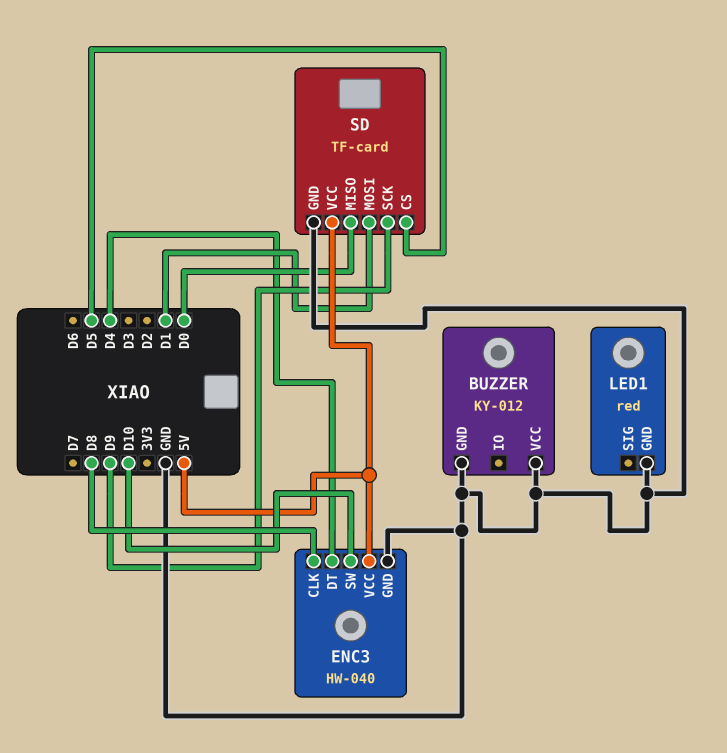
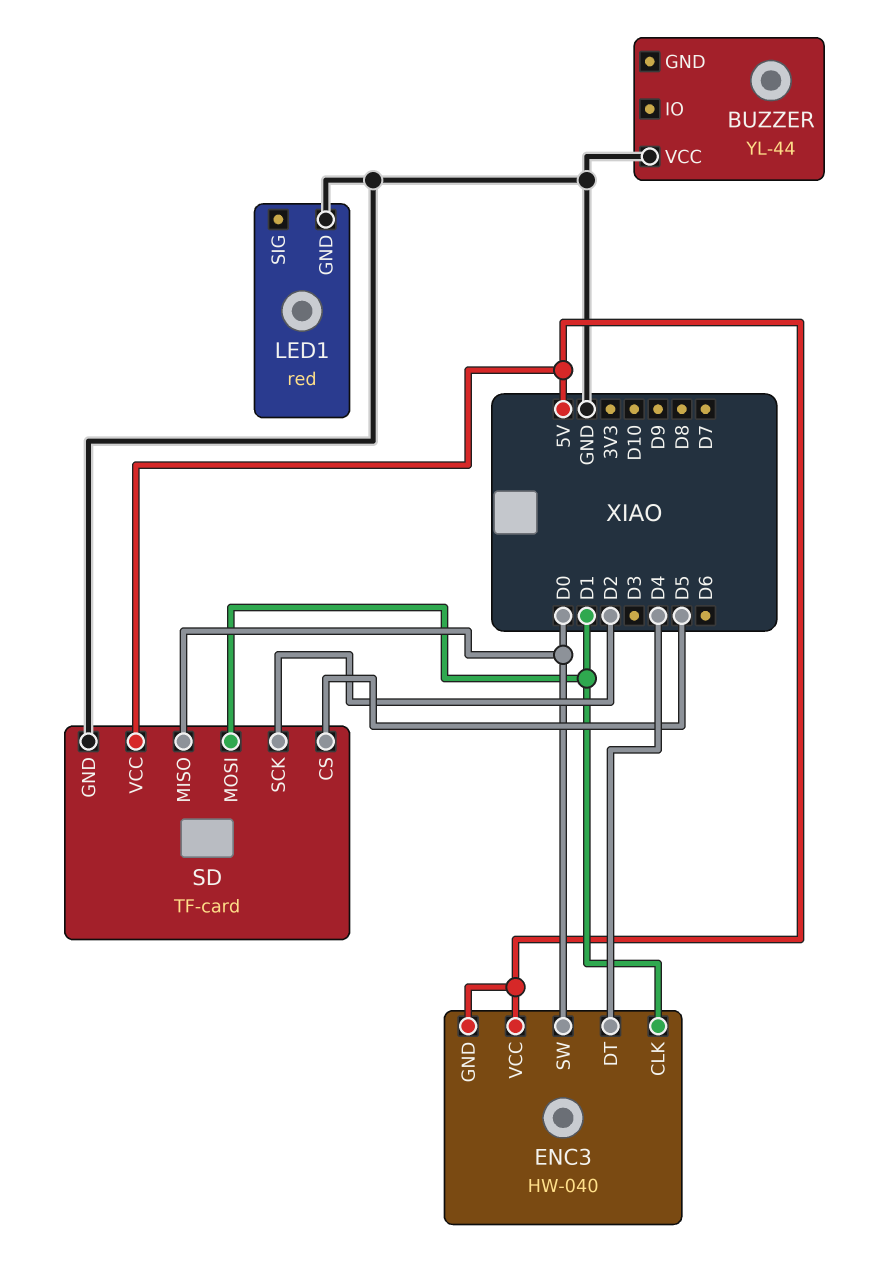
BUZZER: KY-012 -> YL-44
BUZZER pin GND: GND -> none
ENC3 pin CLK: D8 -> D1
ENC3 pin GND: GND -> 5V
ENC3 pin SW: D10 -> D0
SD pin SCK: D9 -> D2

